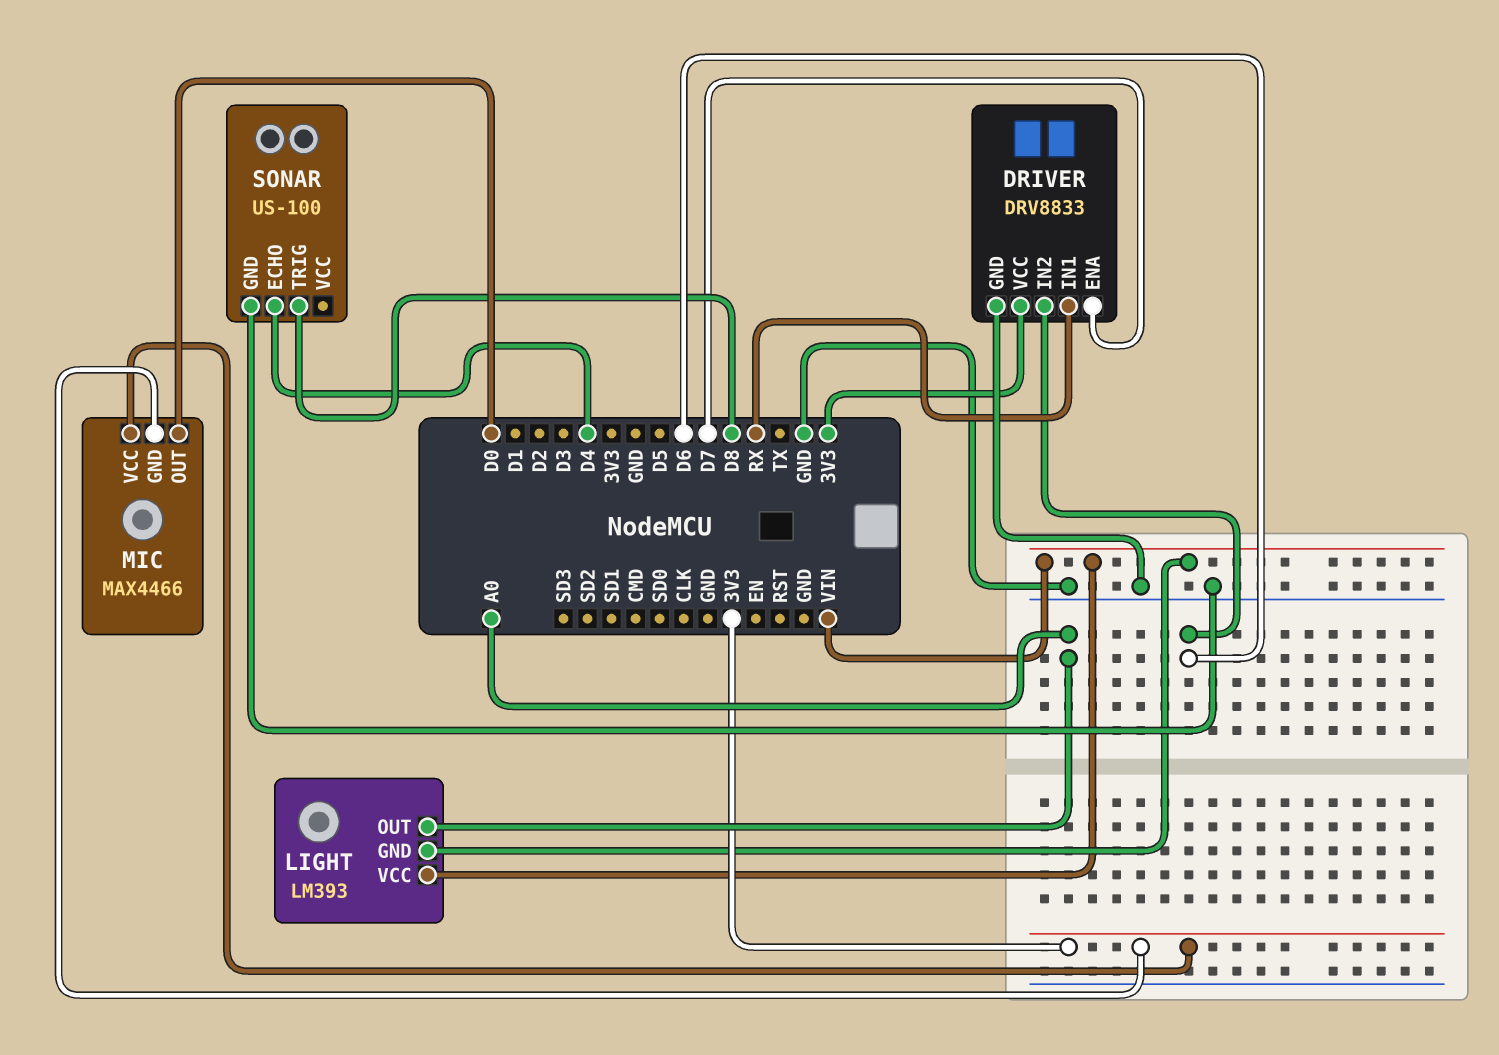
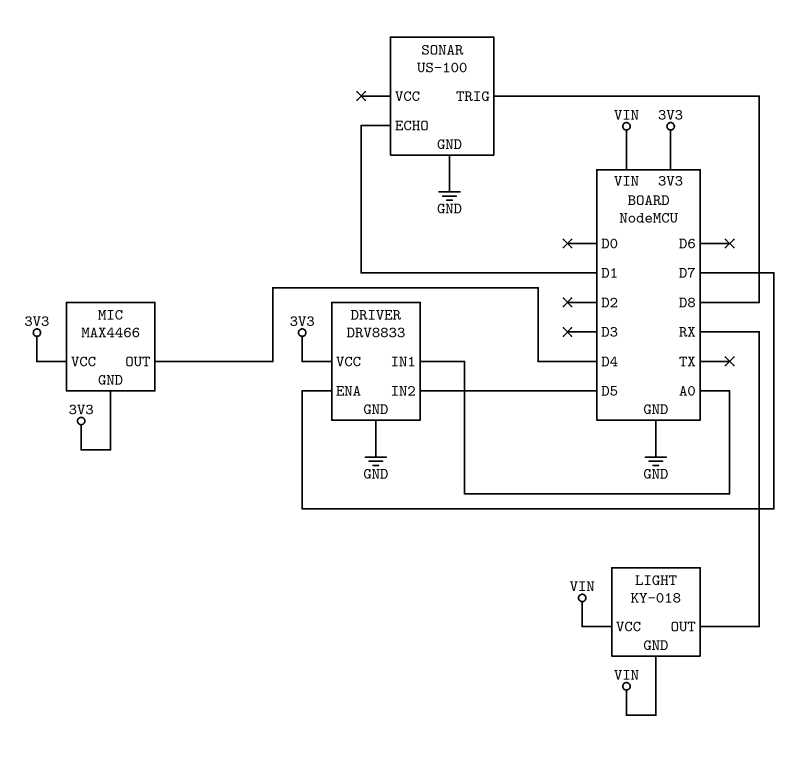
DRIVER pin IN1: RX -> A0
DRIVER pin IN2: D6 -> D5
LIGHT: LM393 -> KY-018
LIGHT pin OUT: A0 -> RX
MIC pin OUT: D0 -> D4
SONAR pin ECHO: D4 -> D1

